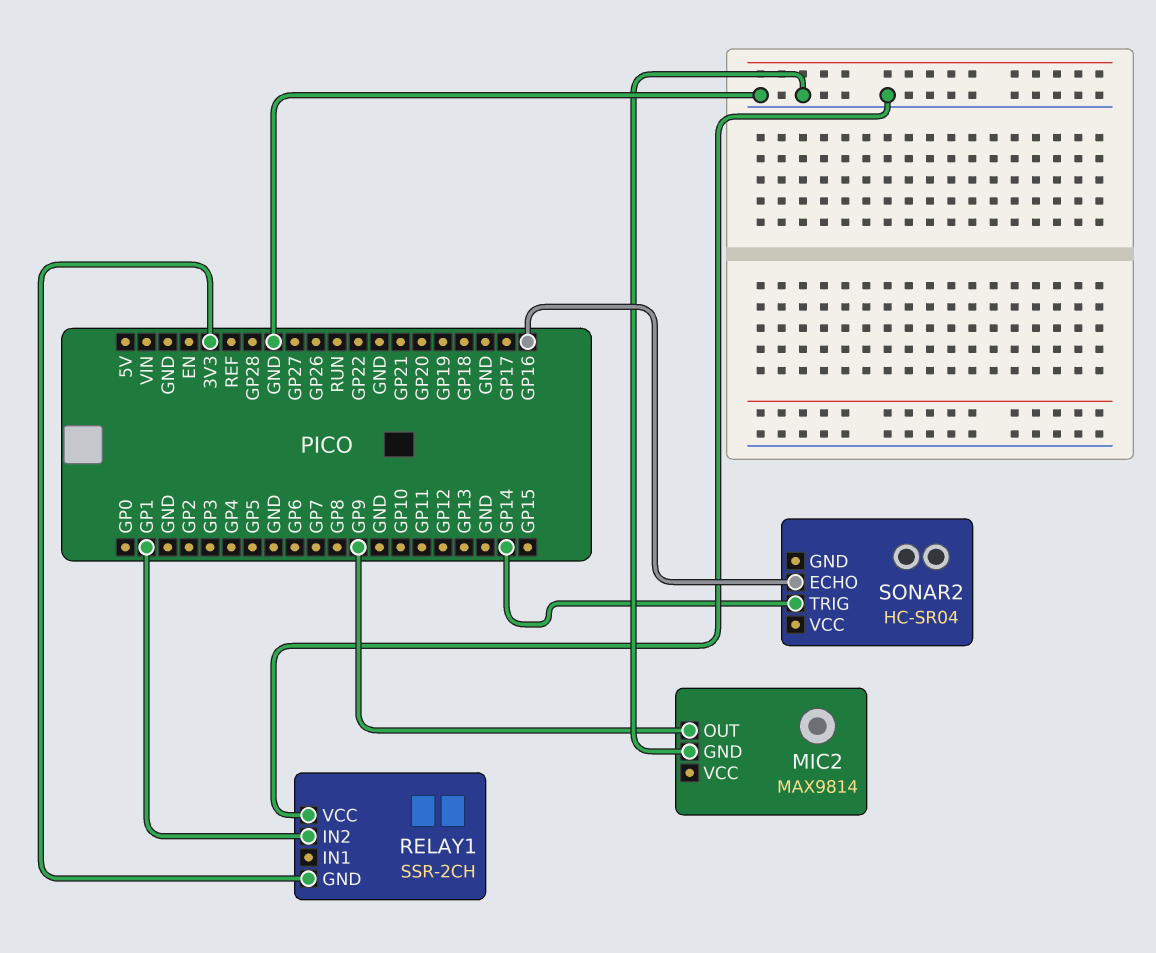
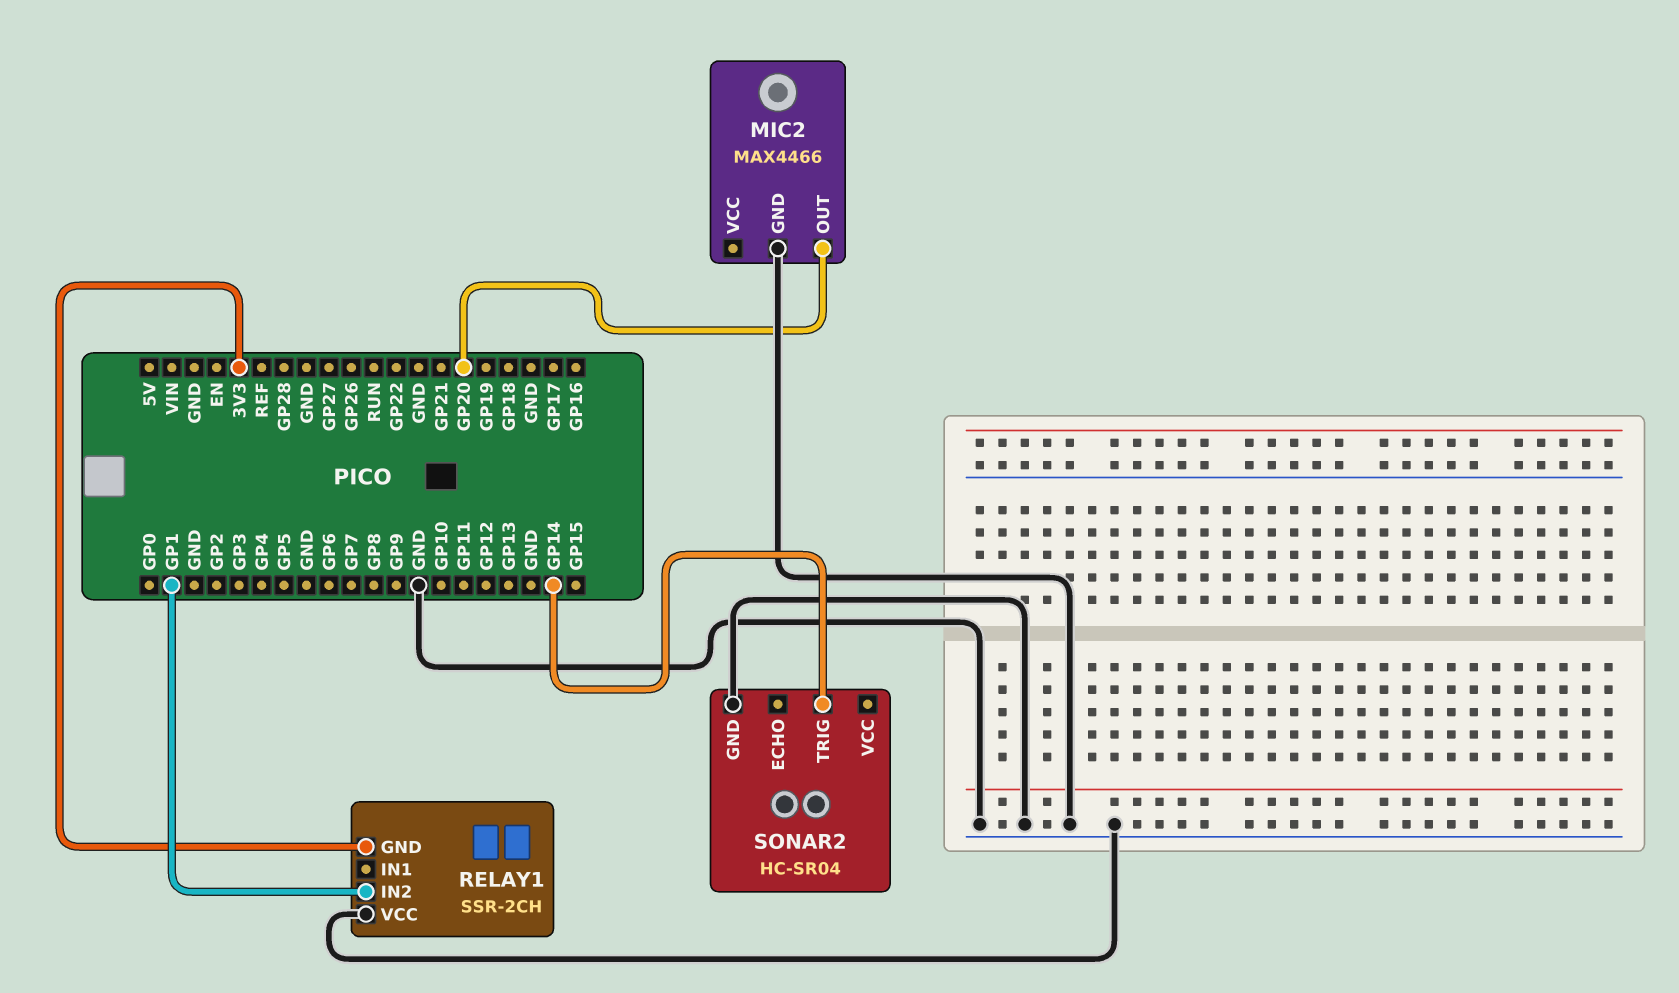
MIC2: MAX9814 -> MAX4466
MIC2 pin OUT: GP9 -> GP20
SONAR2 pin ECHO: GP16 -> none
SONAR2 pin GND: none -> GND

